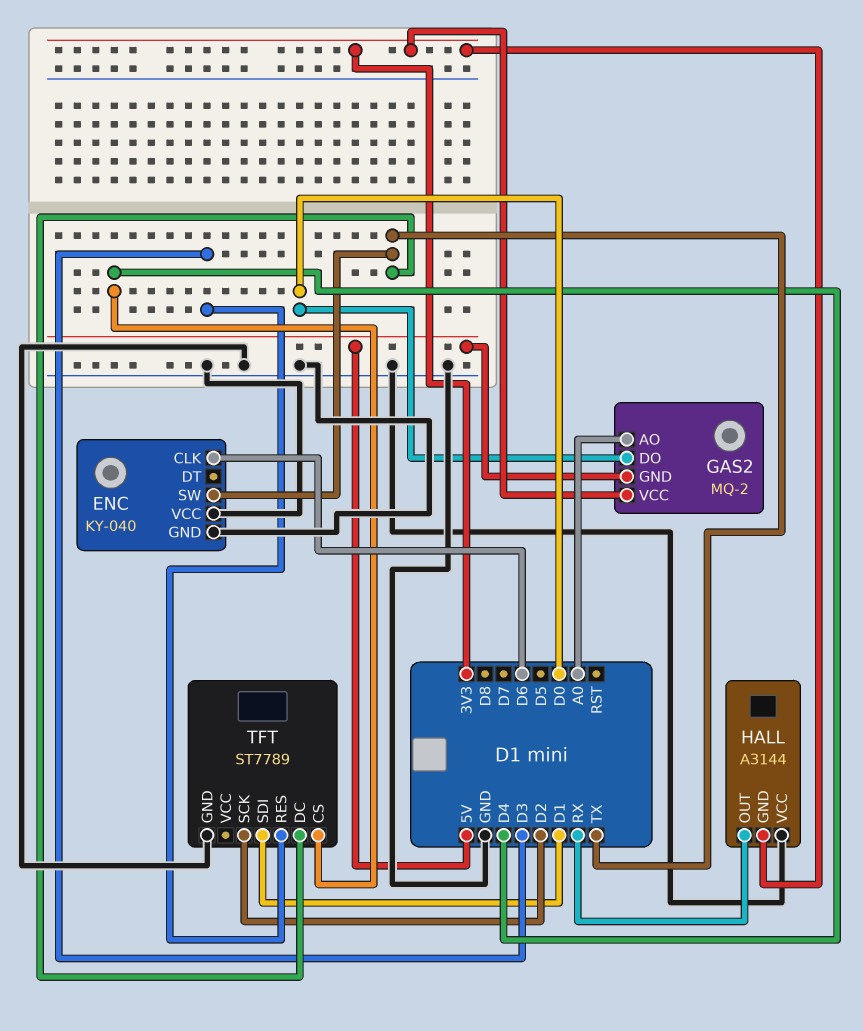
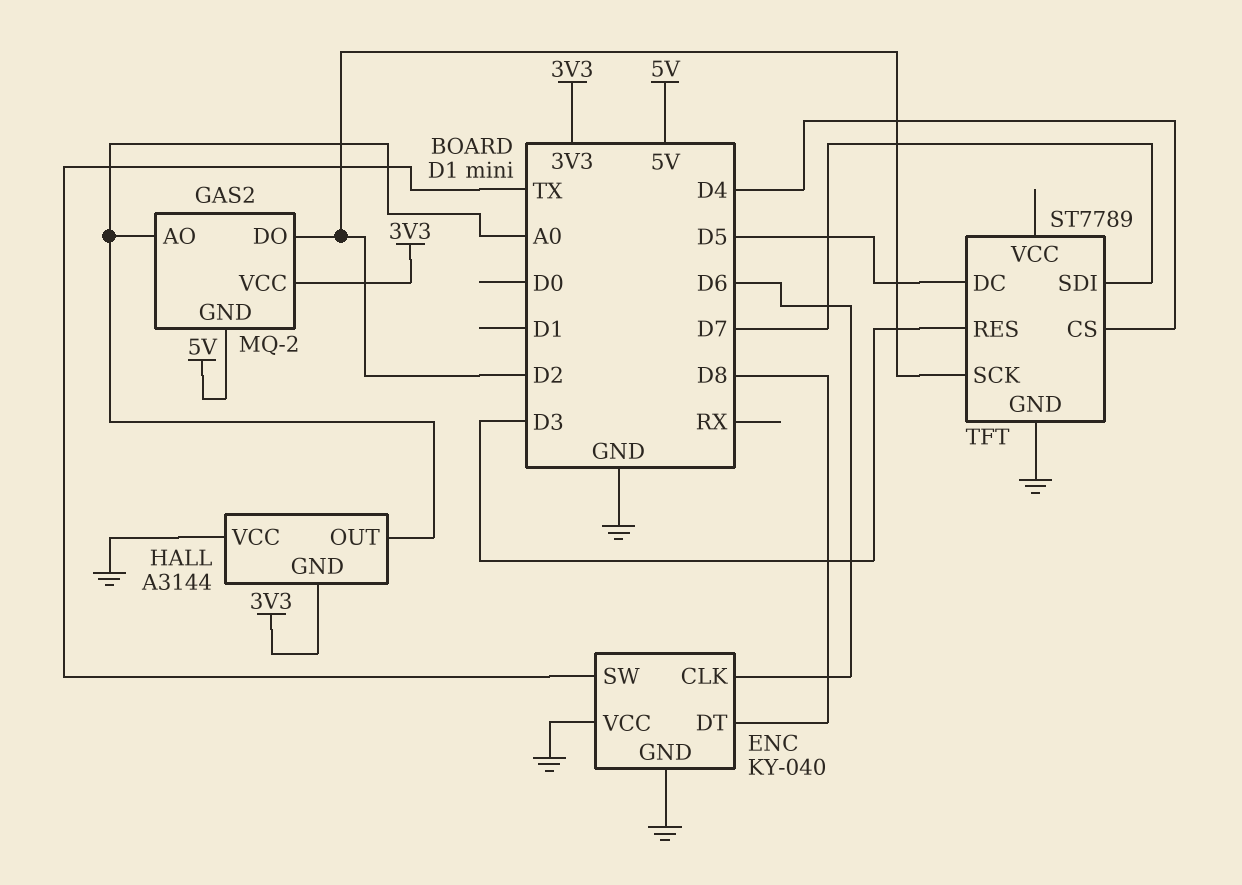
ENC pin DT: none -> D8
GAS2 pin DO: D0 -> D2
HALL pin OUT: RX -> A0
TFT pin DC: TX -> D5
TFT pin SDI: D1 -> D7

